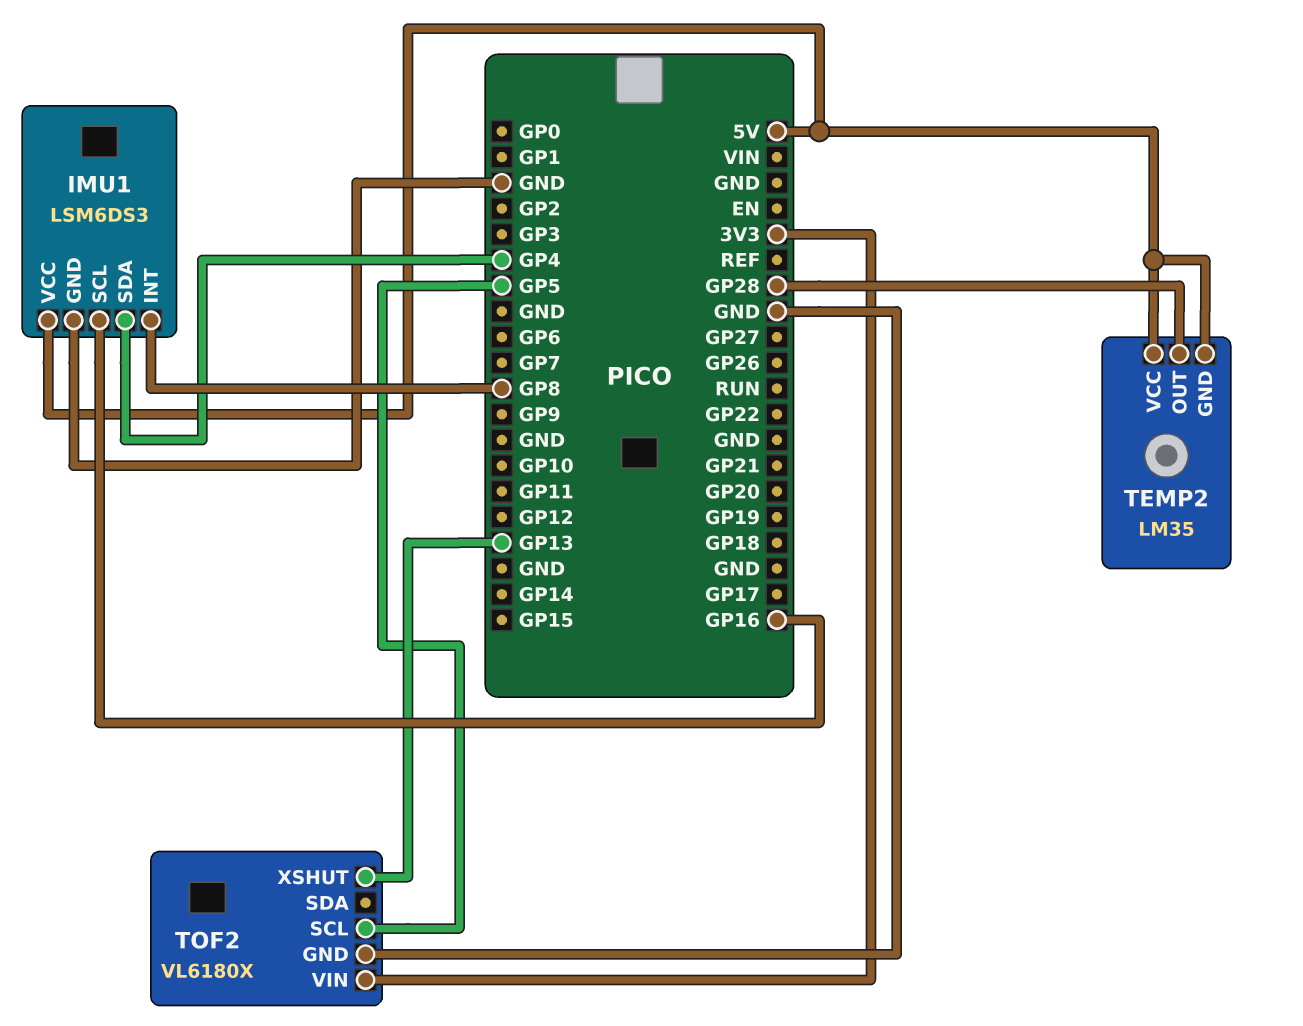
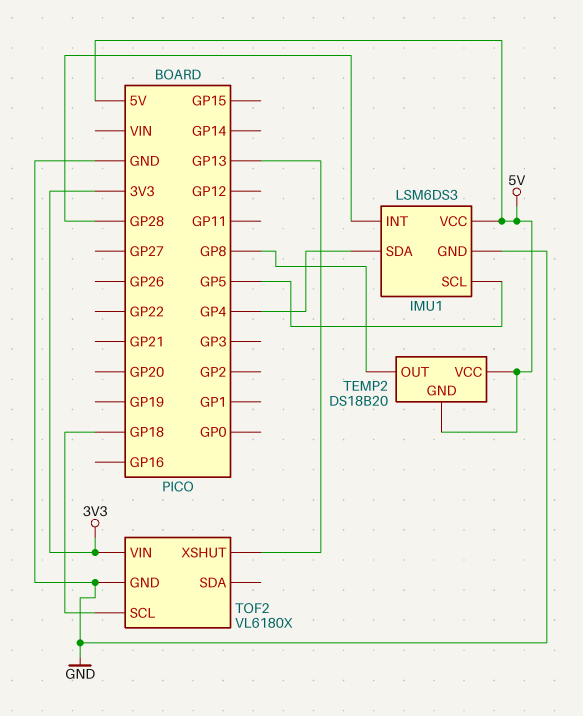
IMU1 pin INT: GP8 -> GP28
IMU1 pin SCL: GP16 -> GP5
TEMP2: LM35 -> DS18B20
TEMP2 pin OUT: GP28 -> GP8
TOF2 pin SCL: GP5 -> GP18

